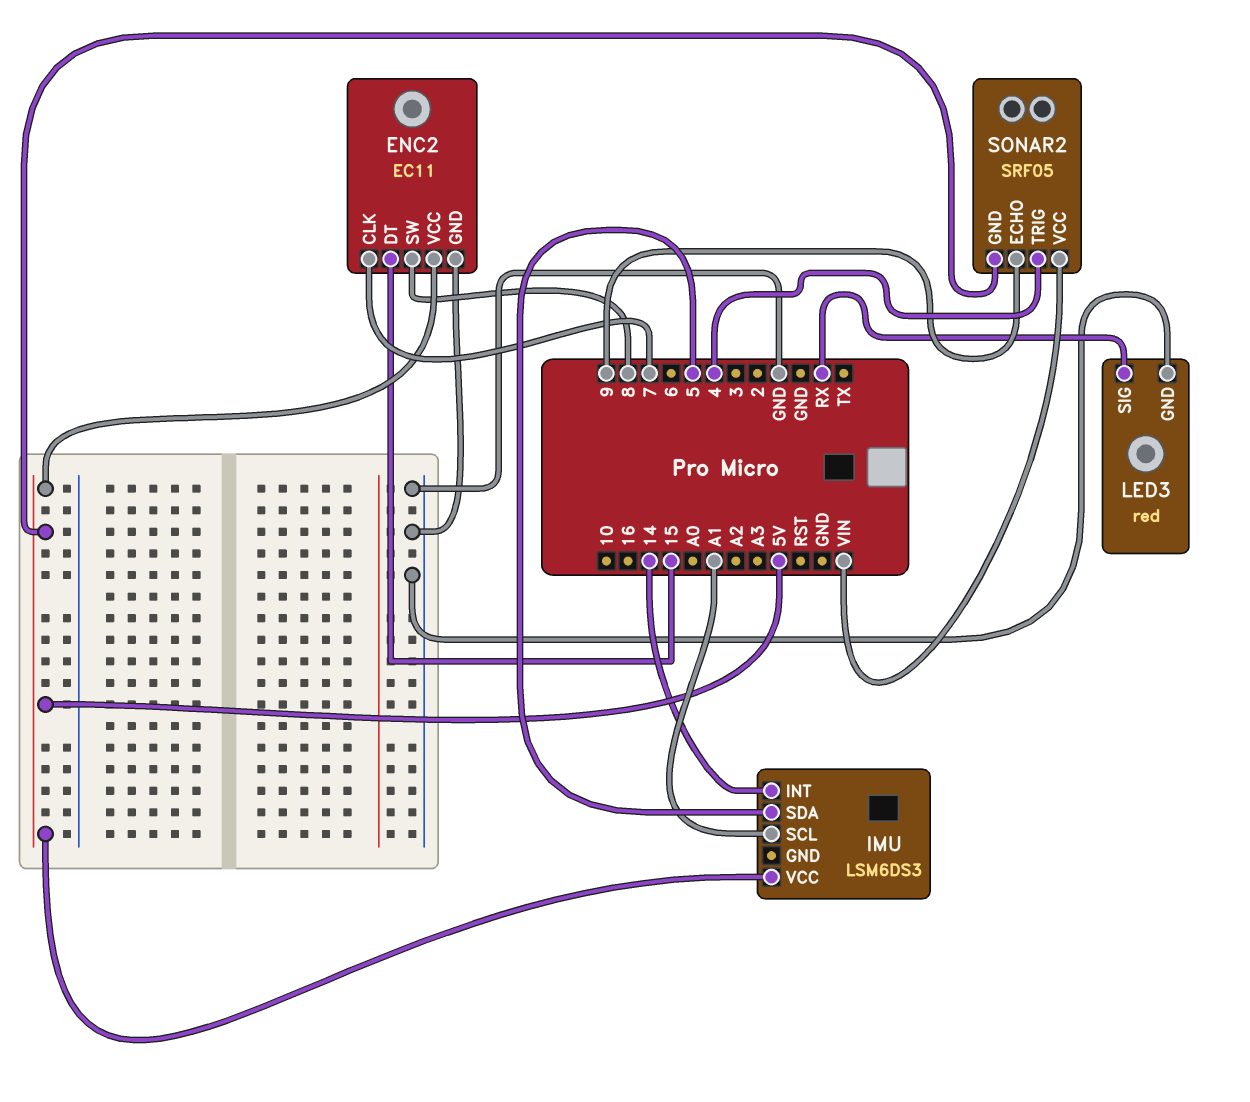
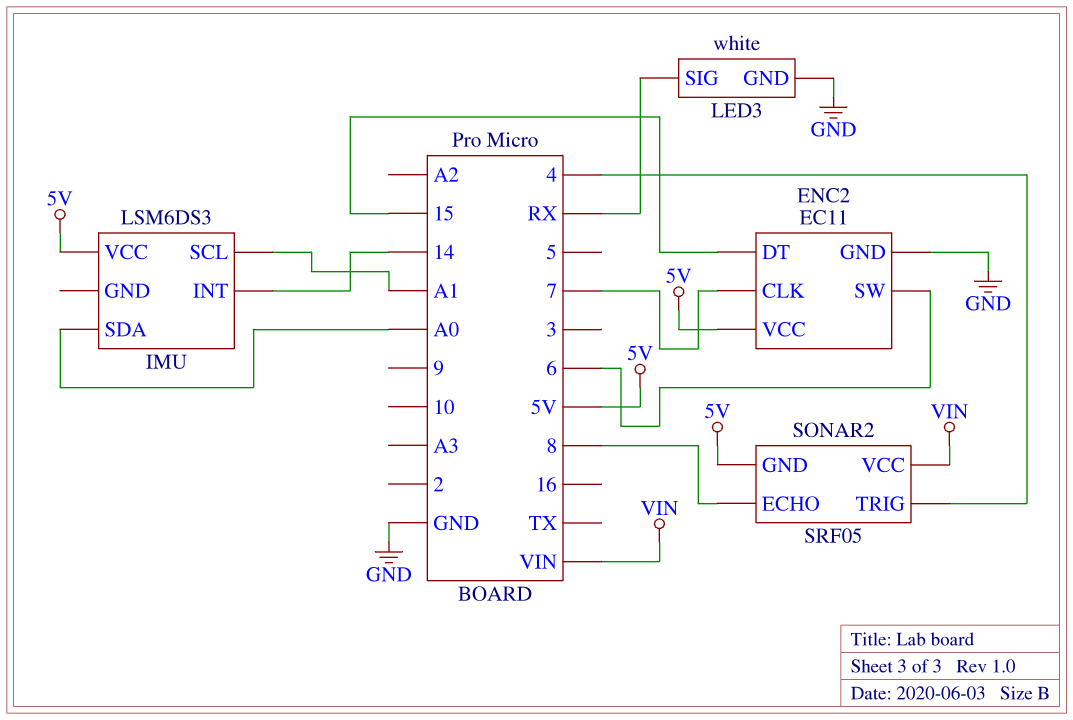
ENC2 pin SW: 8 -> 6
IMU pin SDA: 5 -> A0
LED3: red -> white
SONAR2 pin ECHO: 9 -> 8

